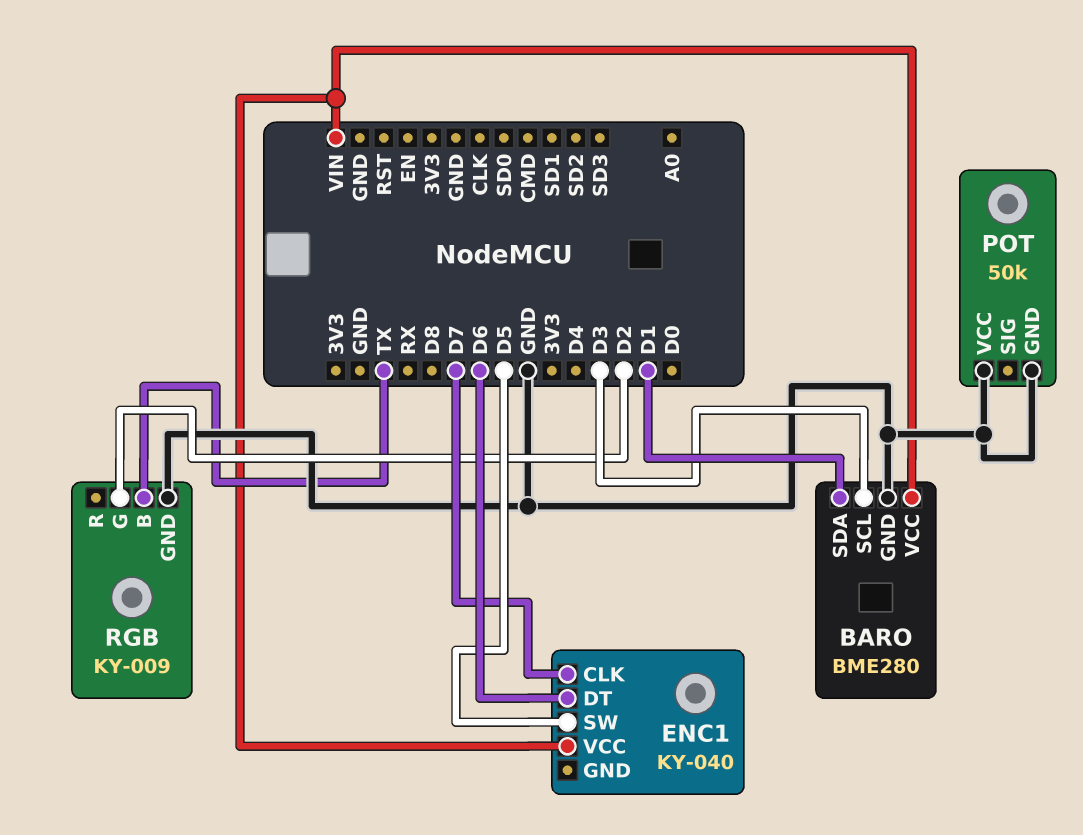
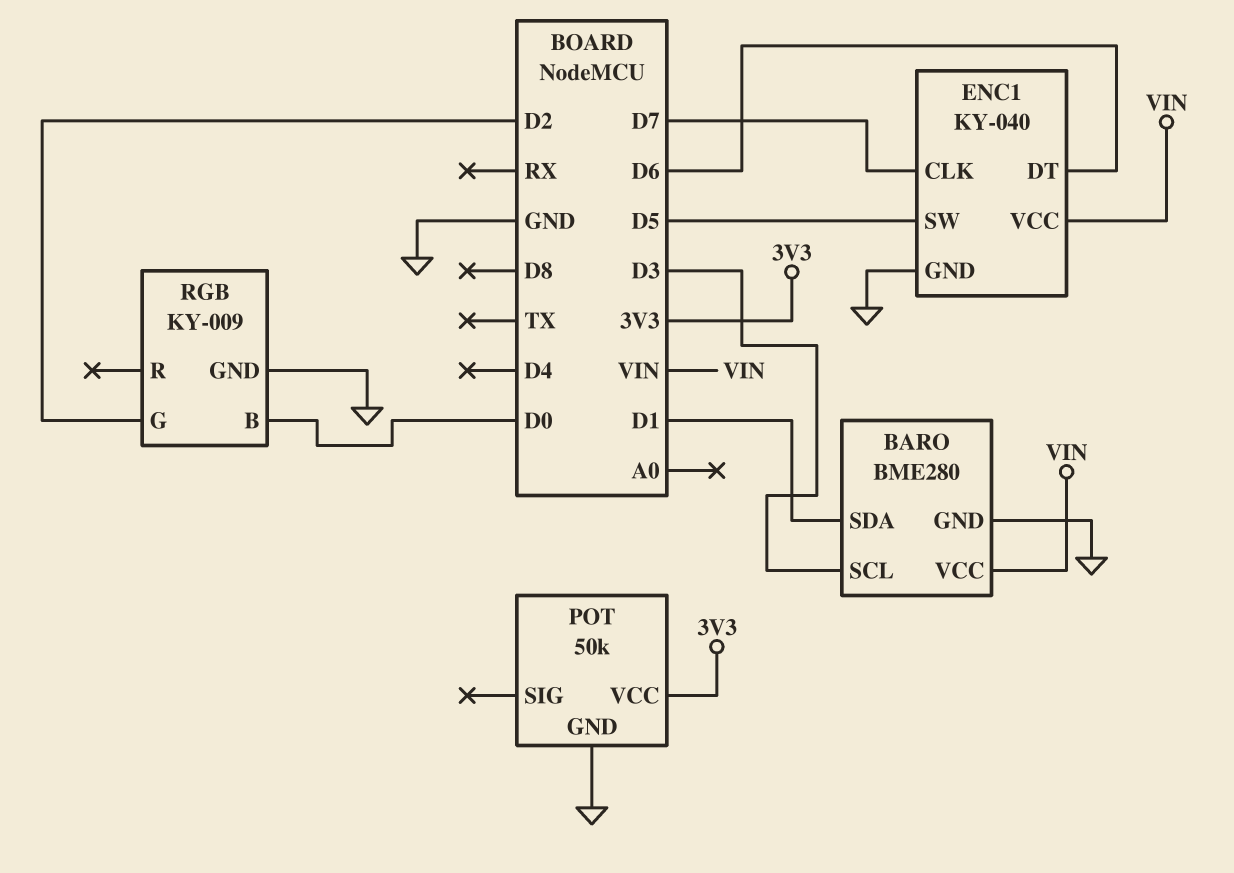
ENC1 pin GND: none -> GND
POT pin VCC: GND -> 3V3
RGB pin B: TX -> D0

